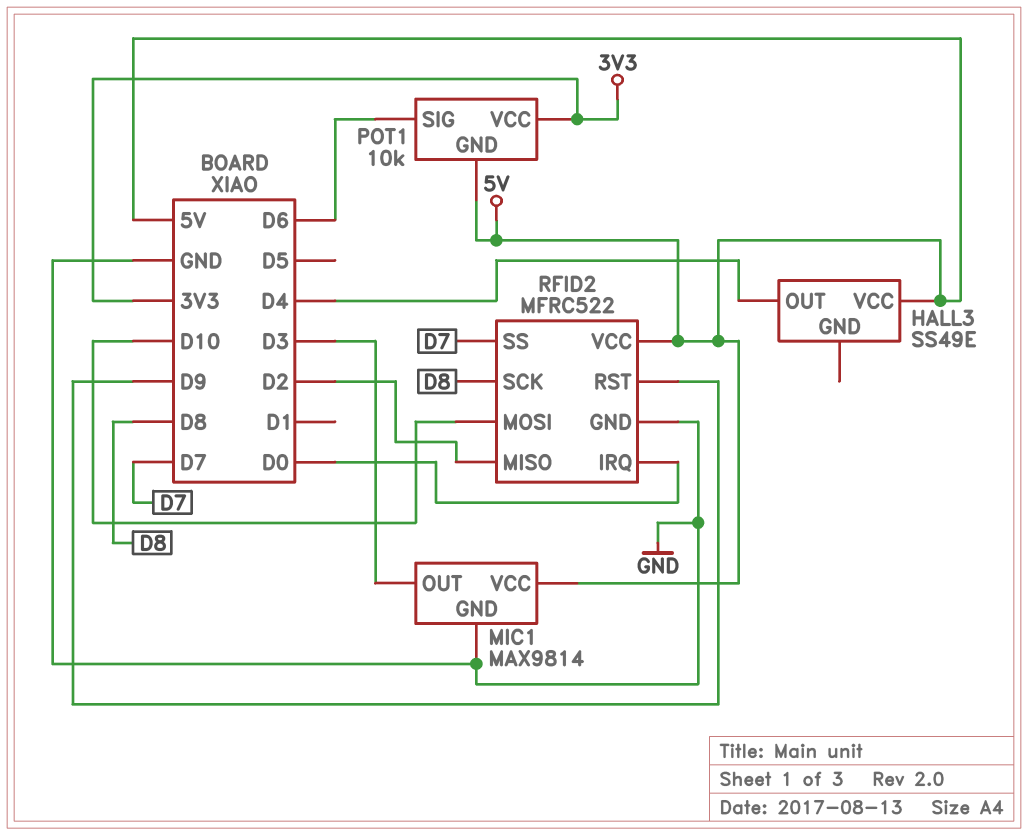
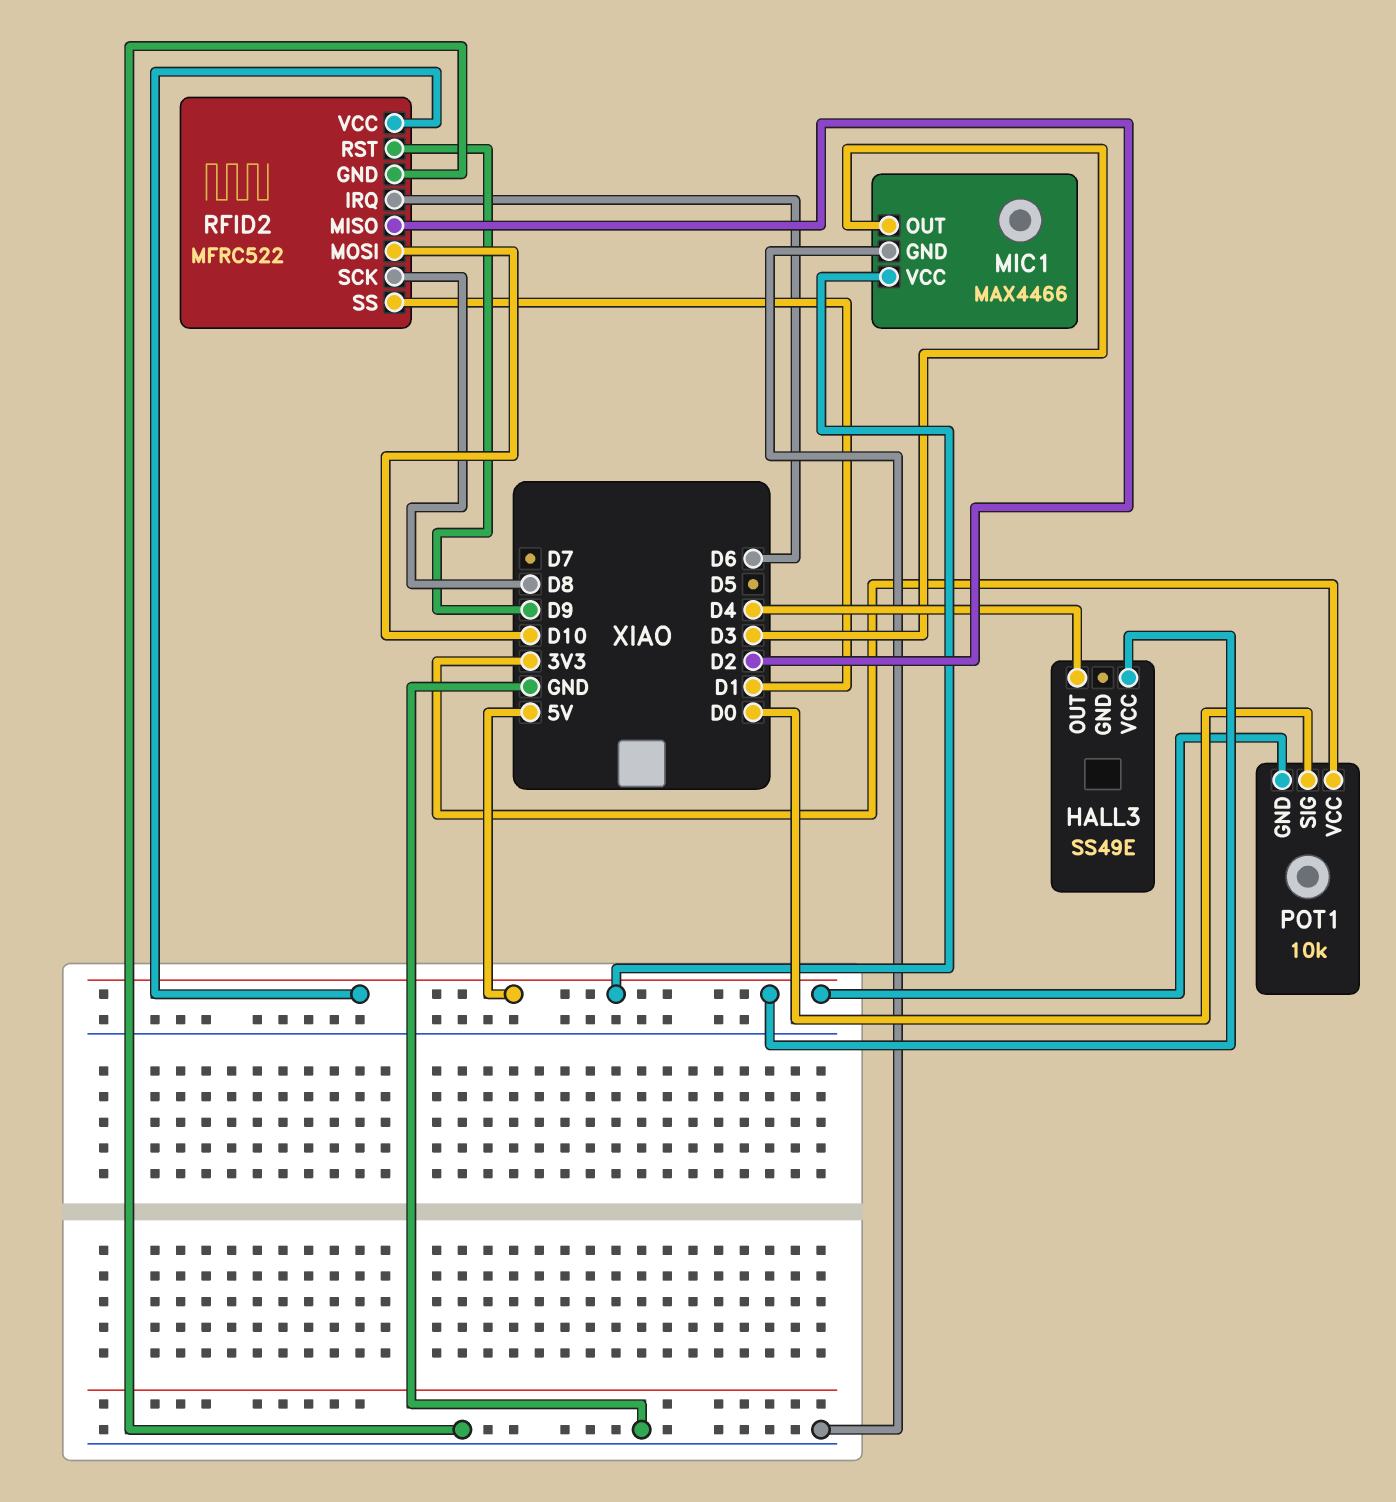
MIC1: MAX9814 -> MAX4466
POT1 pin SIG: D6 -> D0
RFID2 pin IRQ: D0 -> D6
RFID2 pin SS: D7 -> D1

